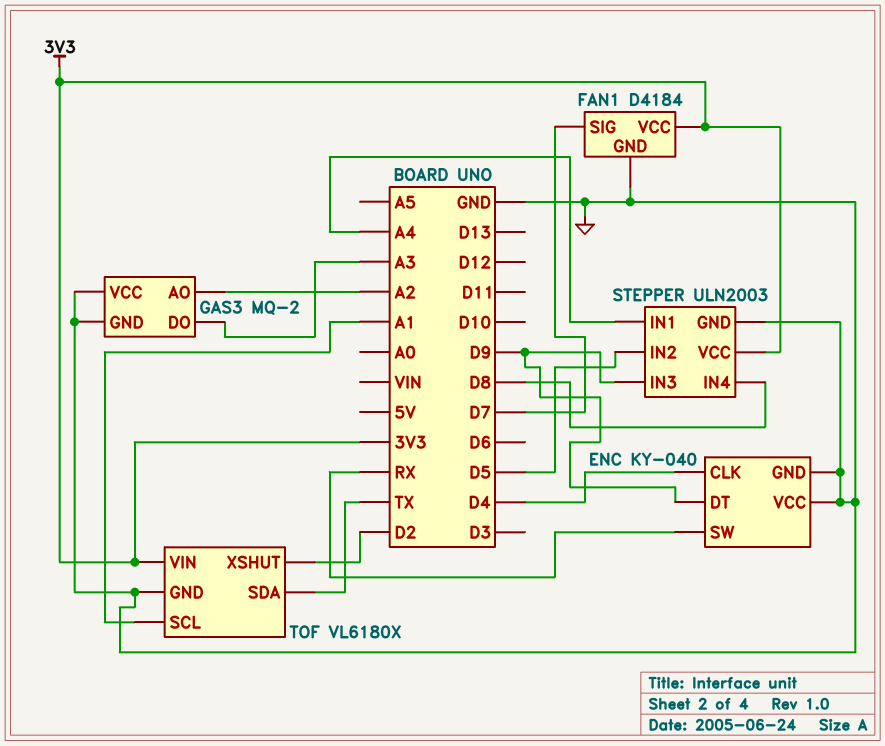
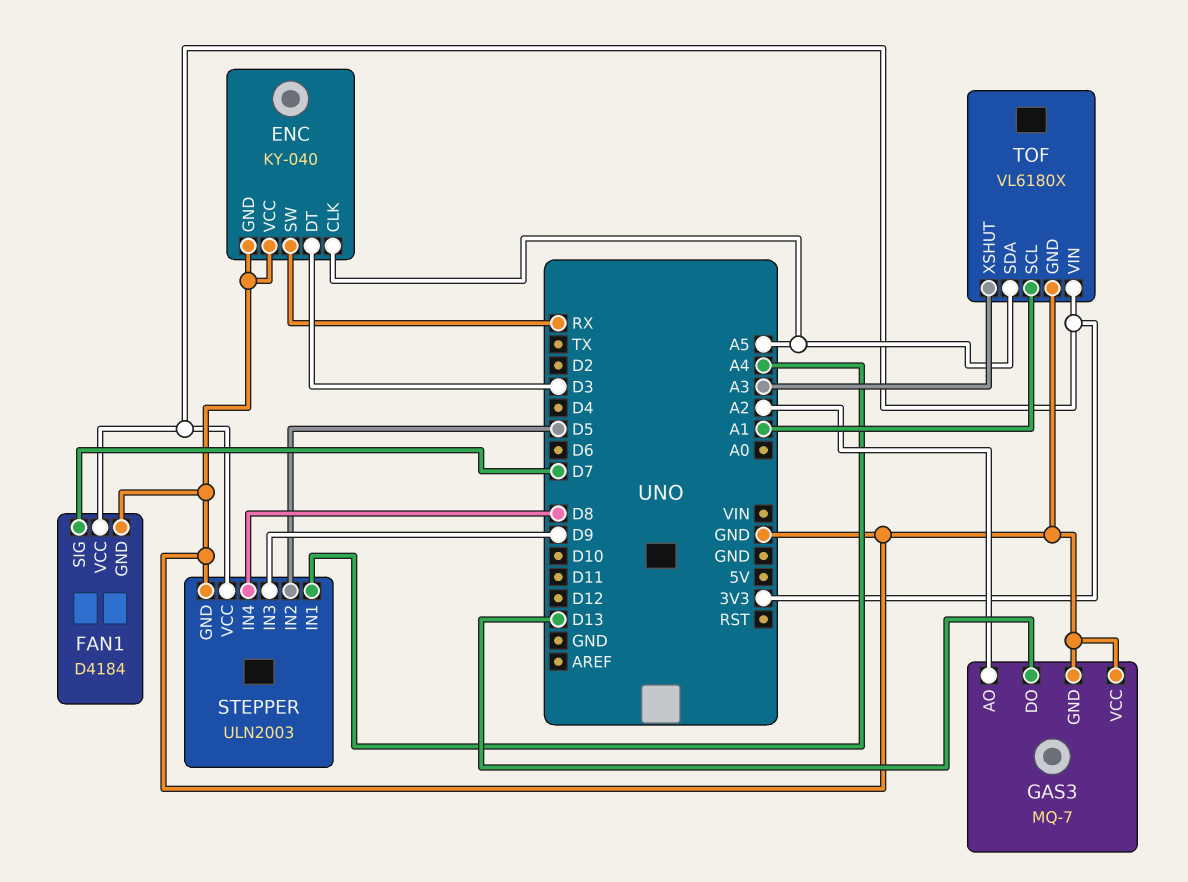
ENC pin CLK: D4 -> A5
ENC pin DT: D9 -> D3
GAS3: MQ-2 -> MQ-7
GAS3 pin DO: A3 -> D13
TOF pin SDA: TX -> A5
TOF pin XSHUT: D2 -> A3

